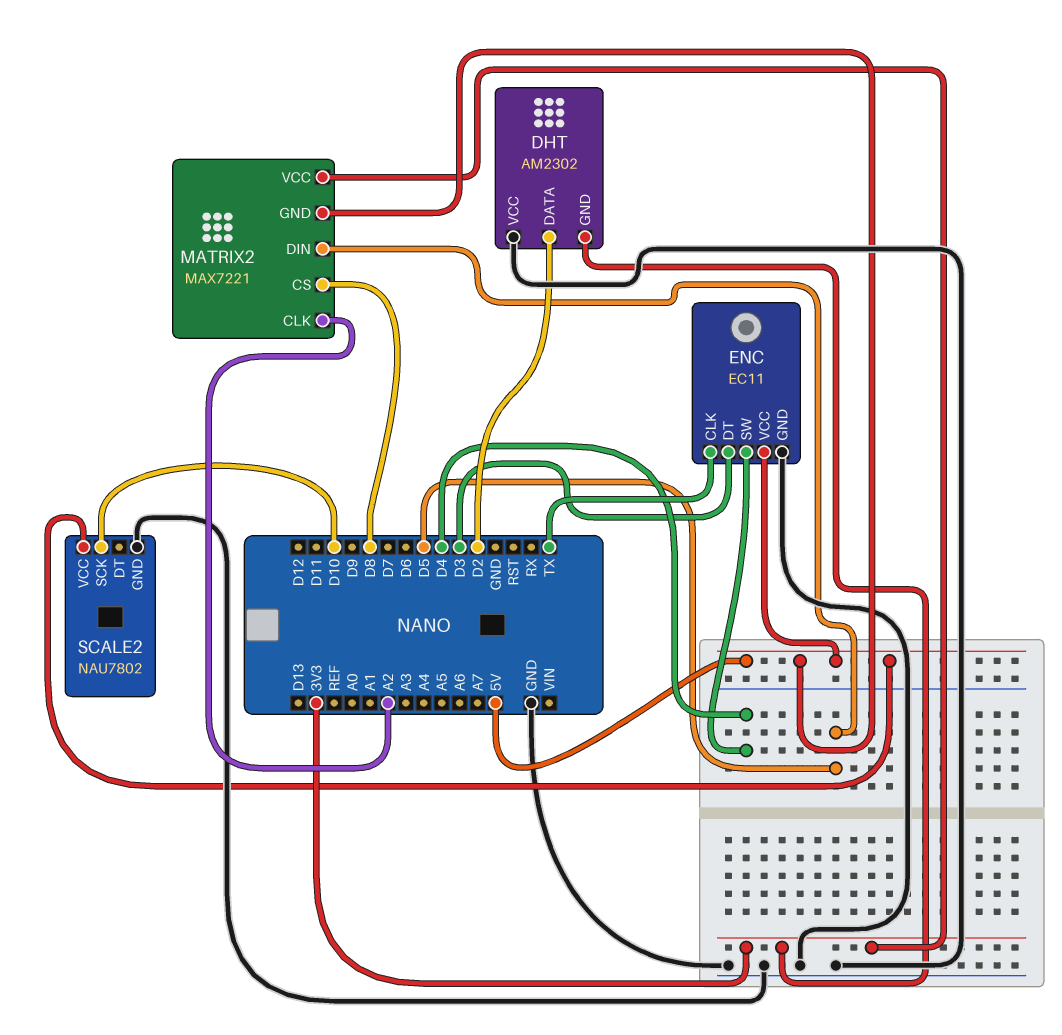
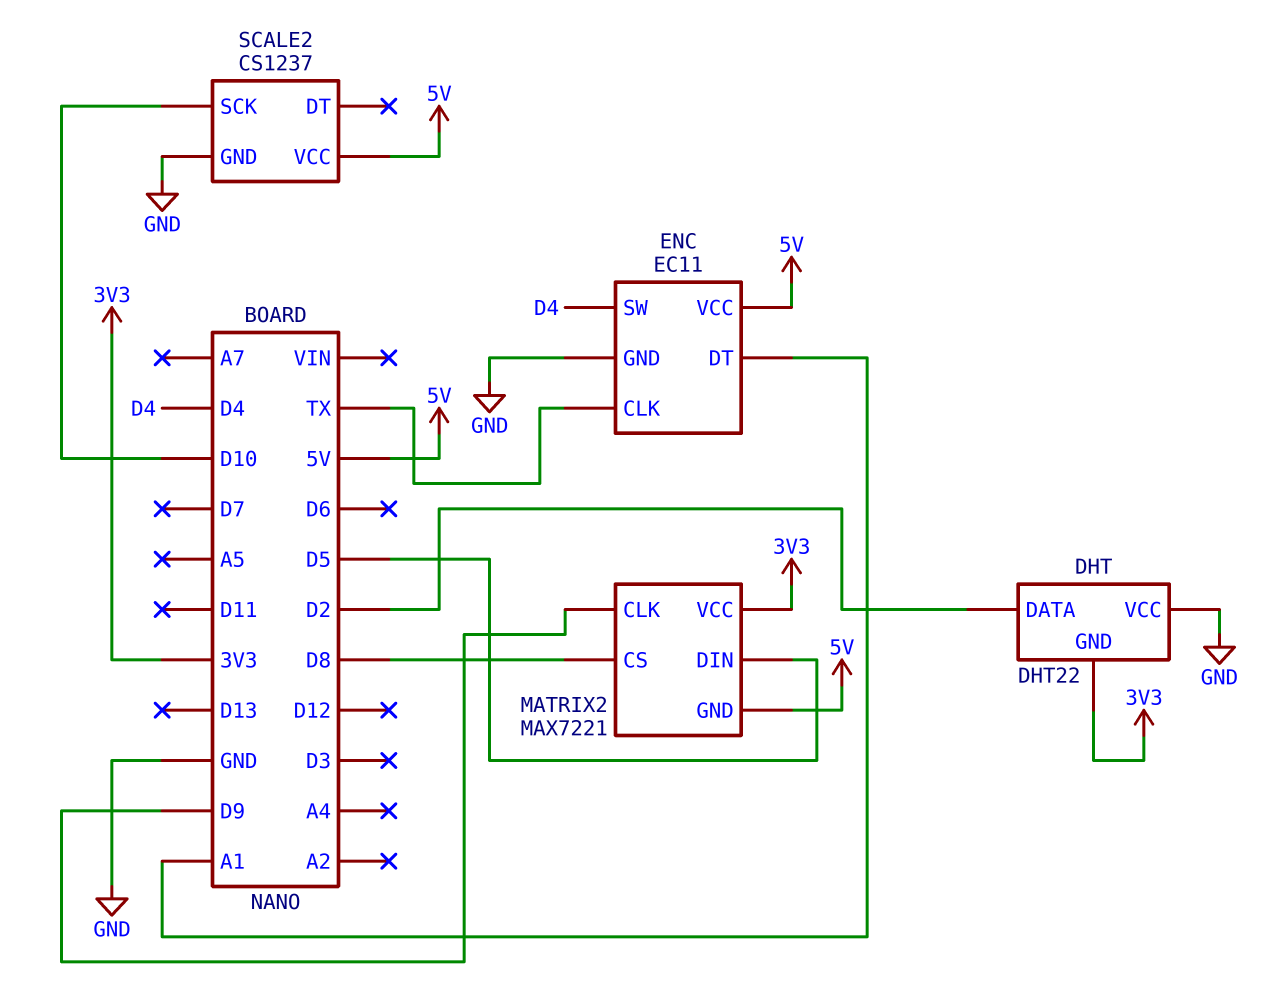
DHT: AM2302 -> DHT22
ENC pin DT: D3 -> A1
MATRIX2 pin CLK: A2 -> D9
SCALE2: NAU7802 -> CS1237

